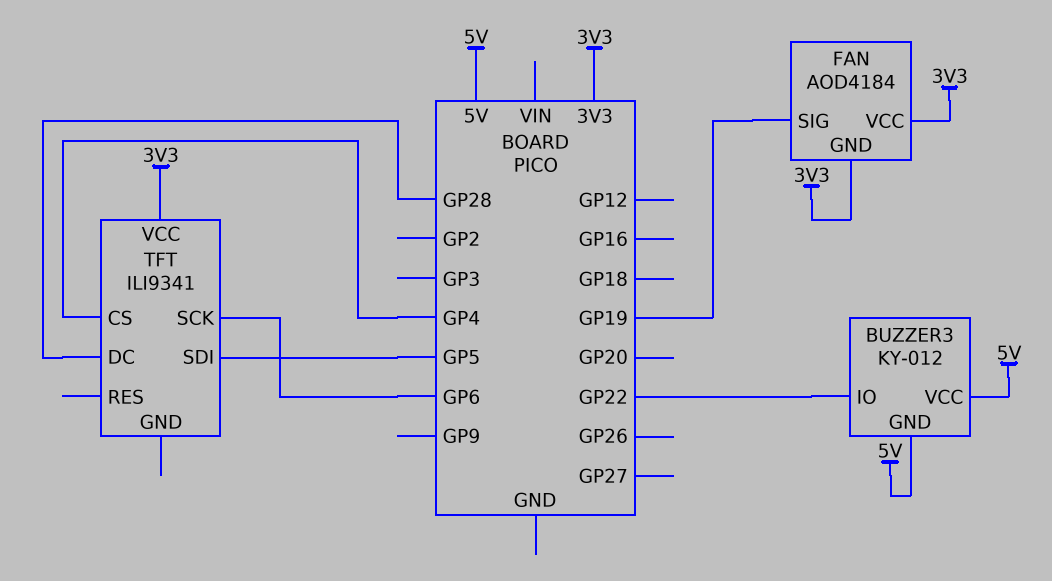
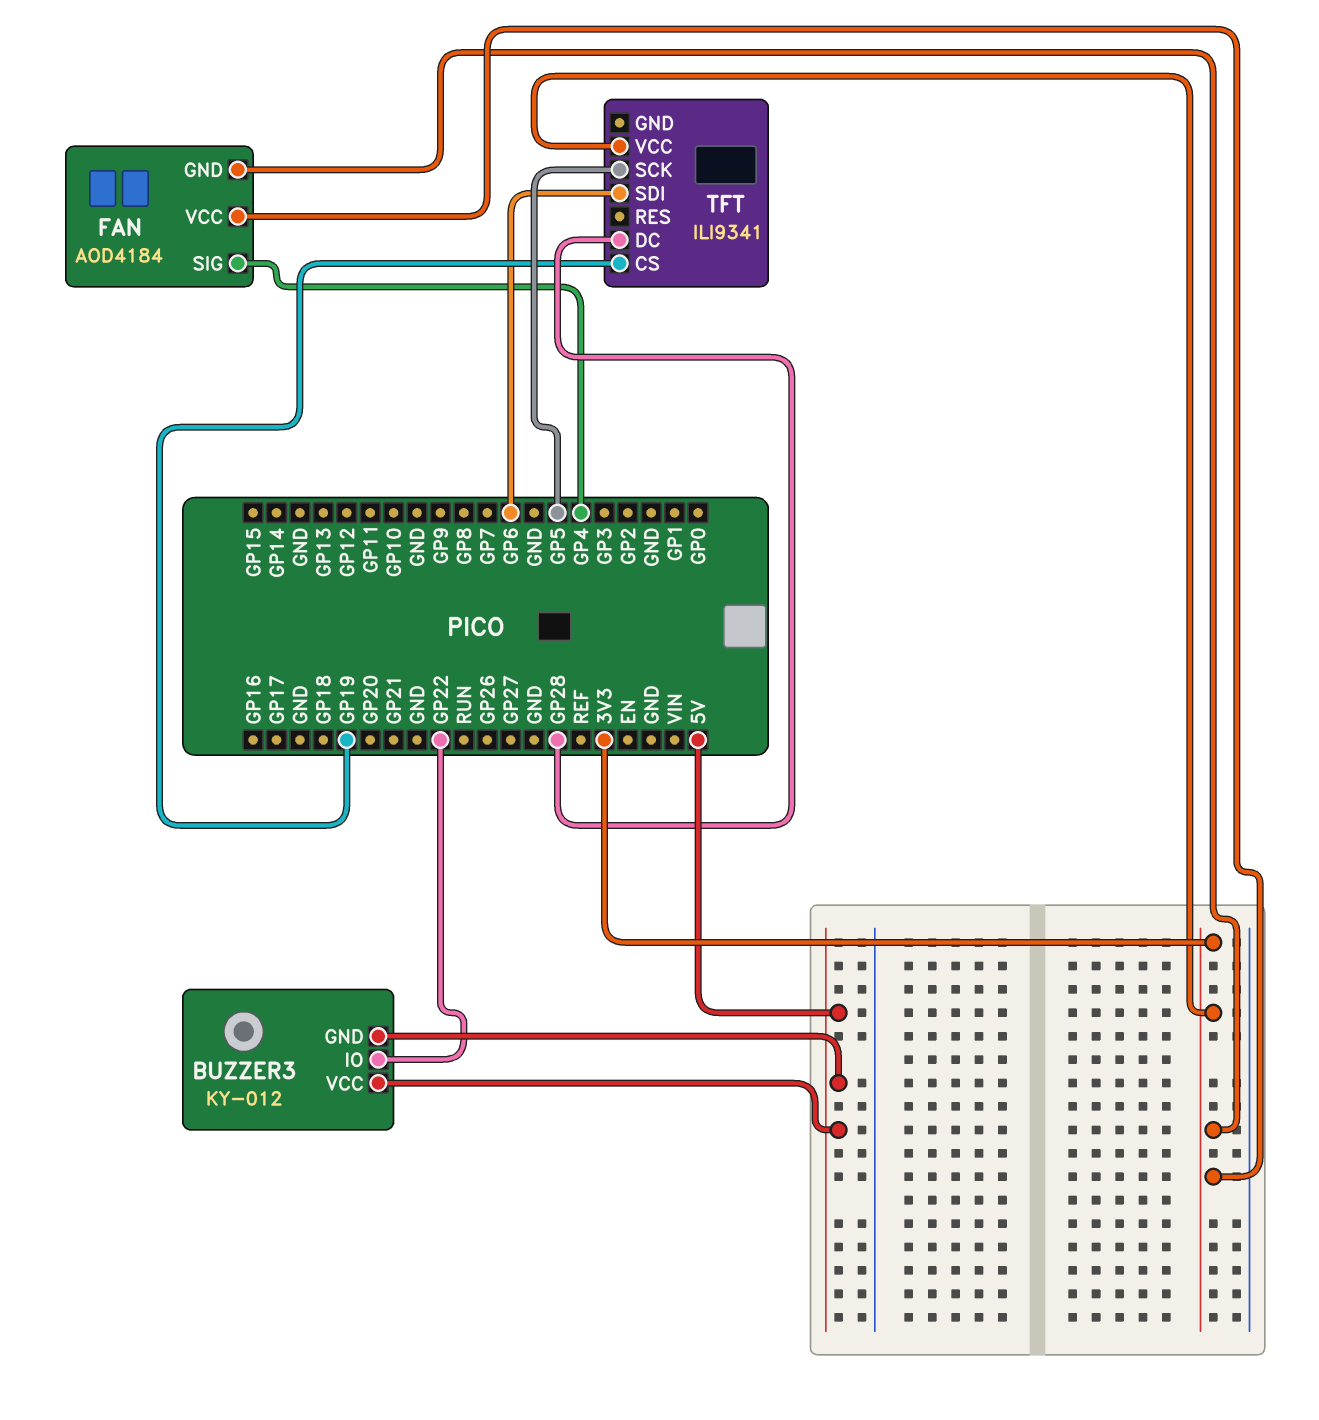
FAN pin SIG: GP19 -> GP4
TFT pin CS: GP4 -> GP19
TFT pin SCK: GP6 -> GP5
TFT pin SDI: GP5 -> GP6

